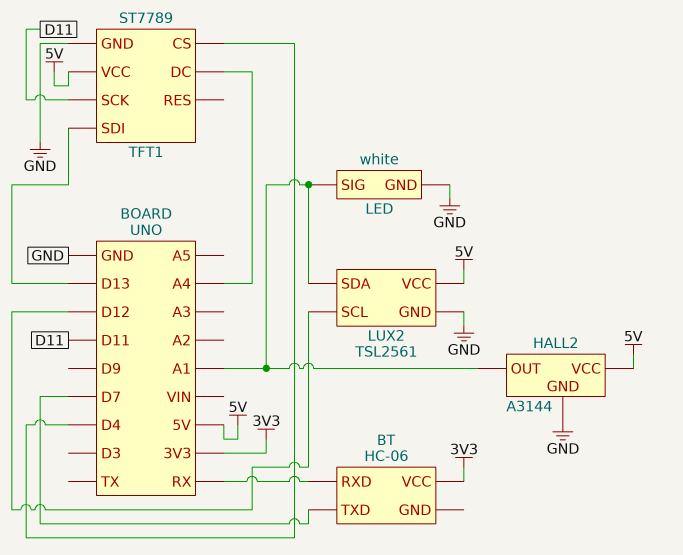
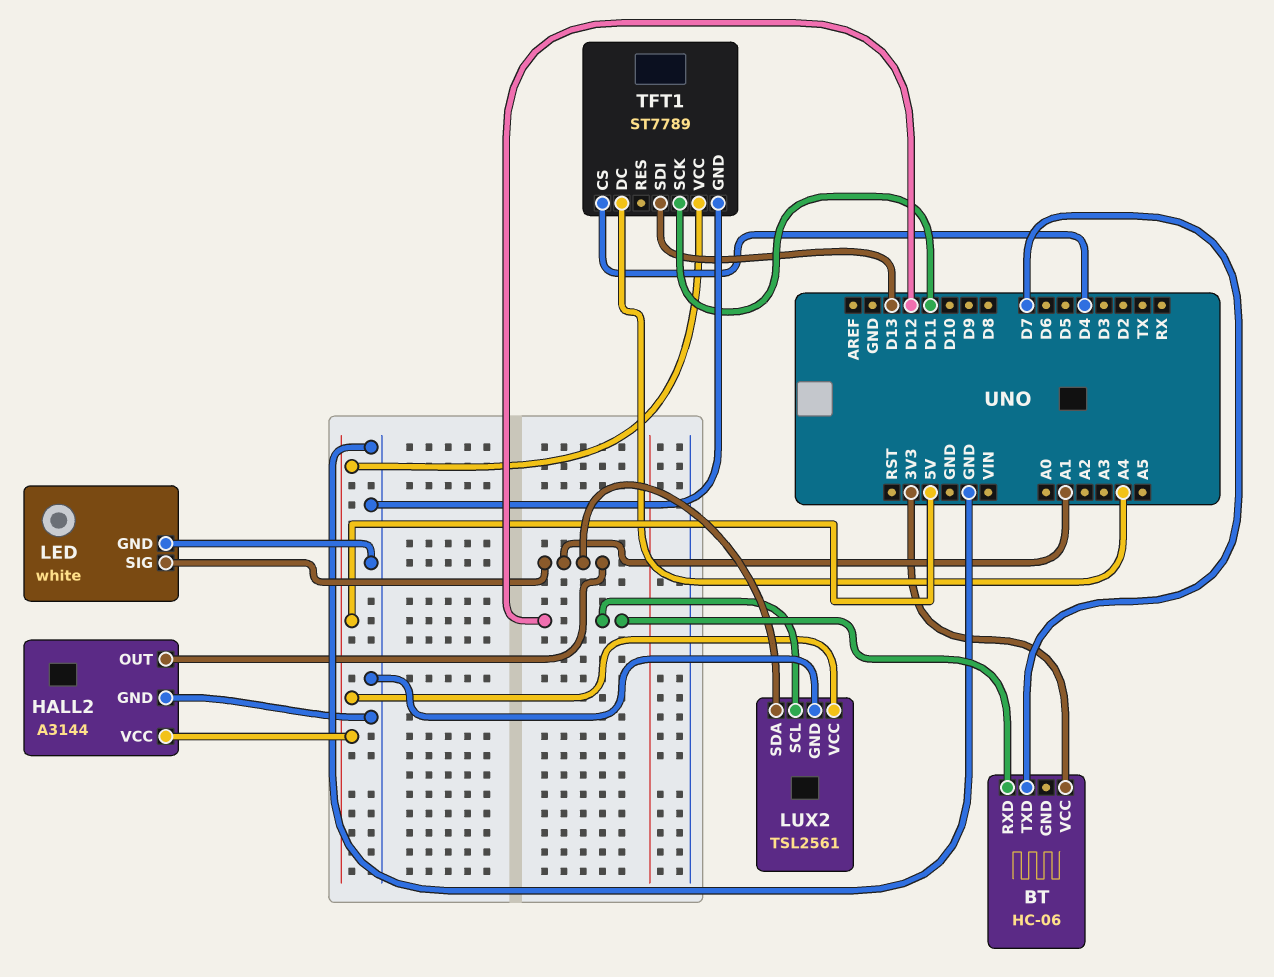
BT pin RXD: RX -> D12

